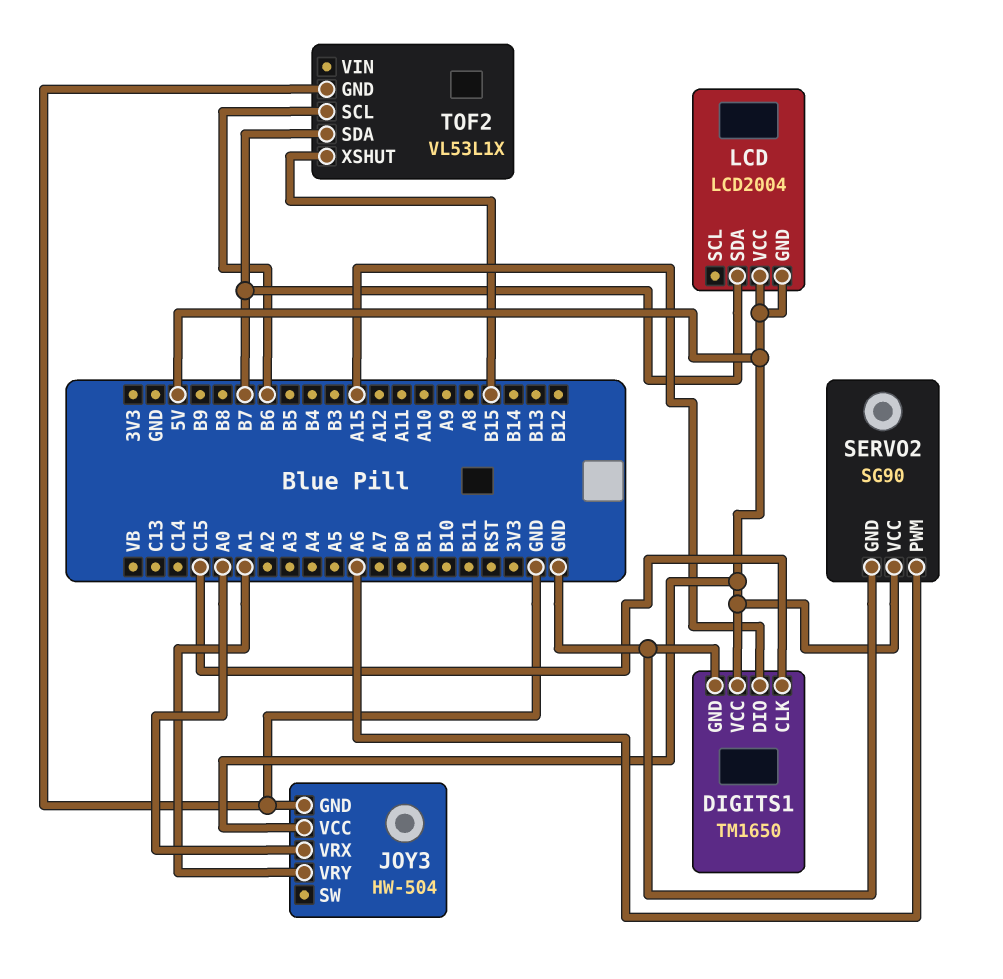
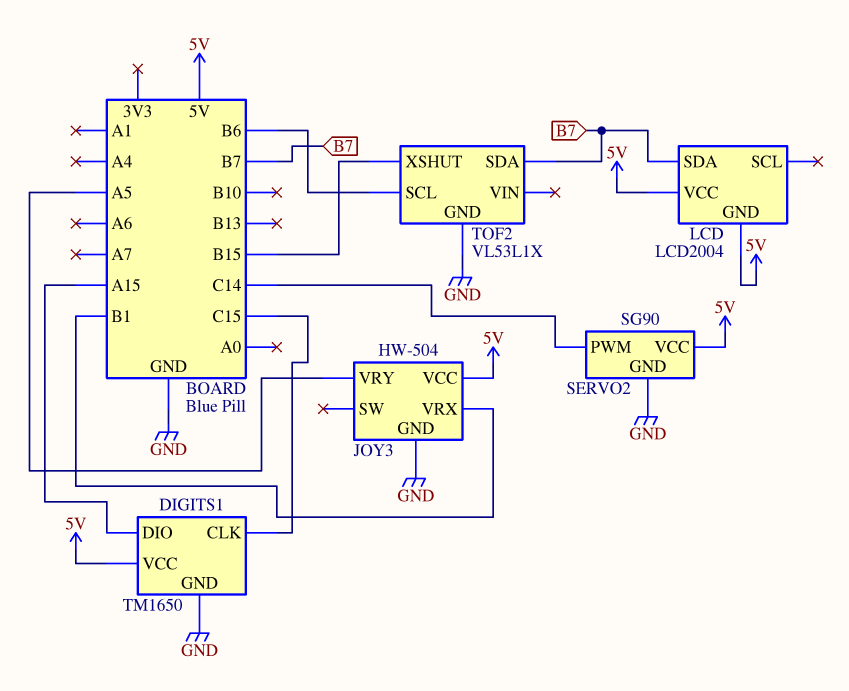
JOY3 pin VRX: A0 -> B1
JOY3 pin VRY: A1 -> A5
SERVO2 pin PWM: A6 -> C14

